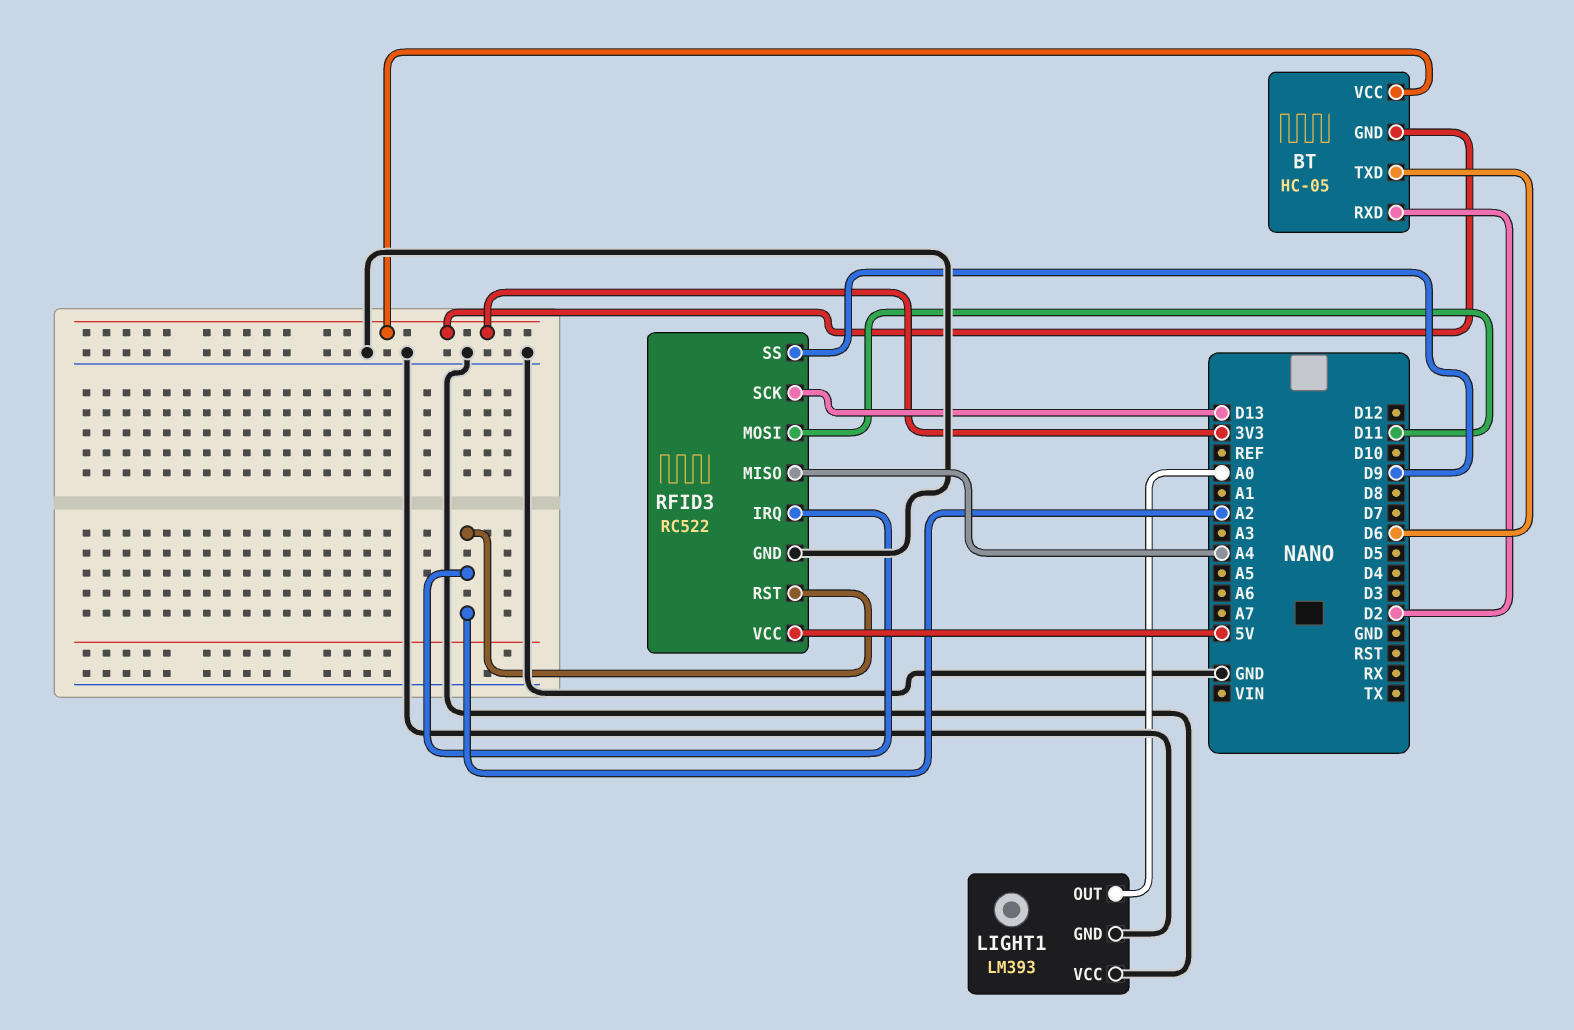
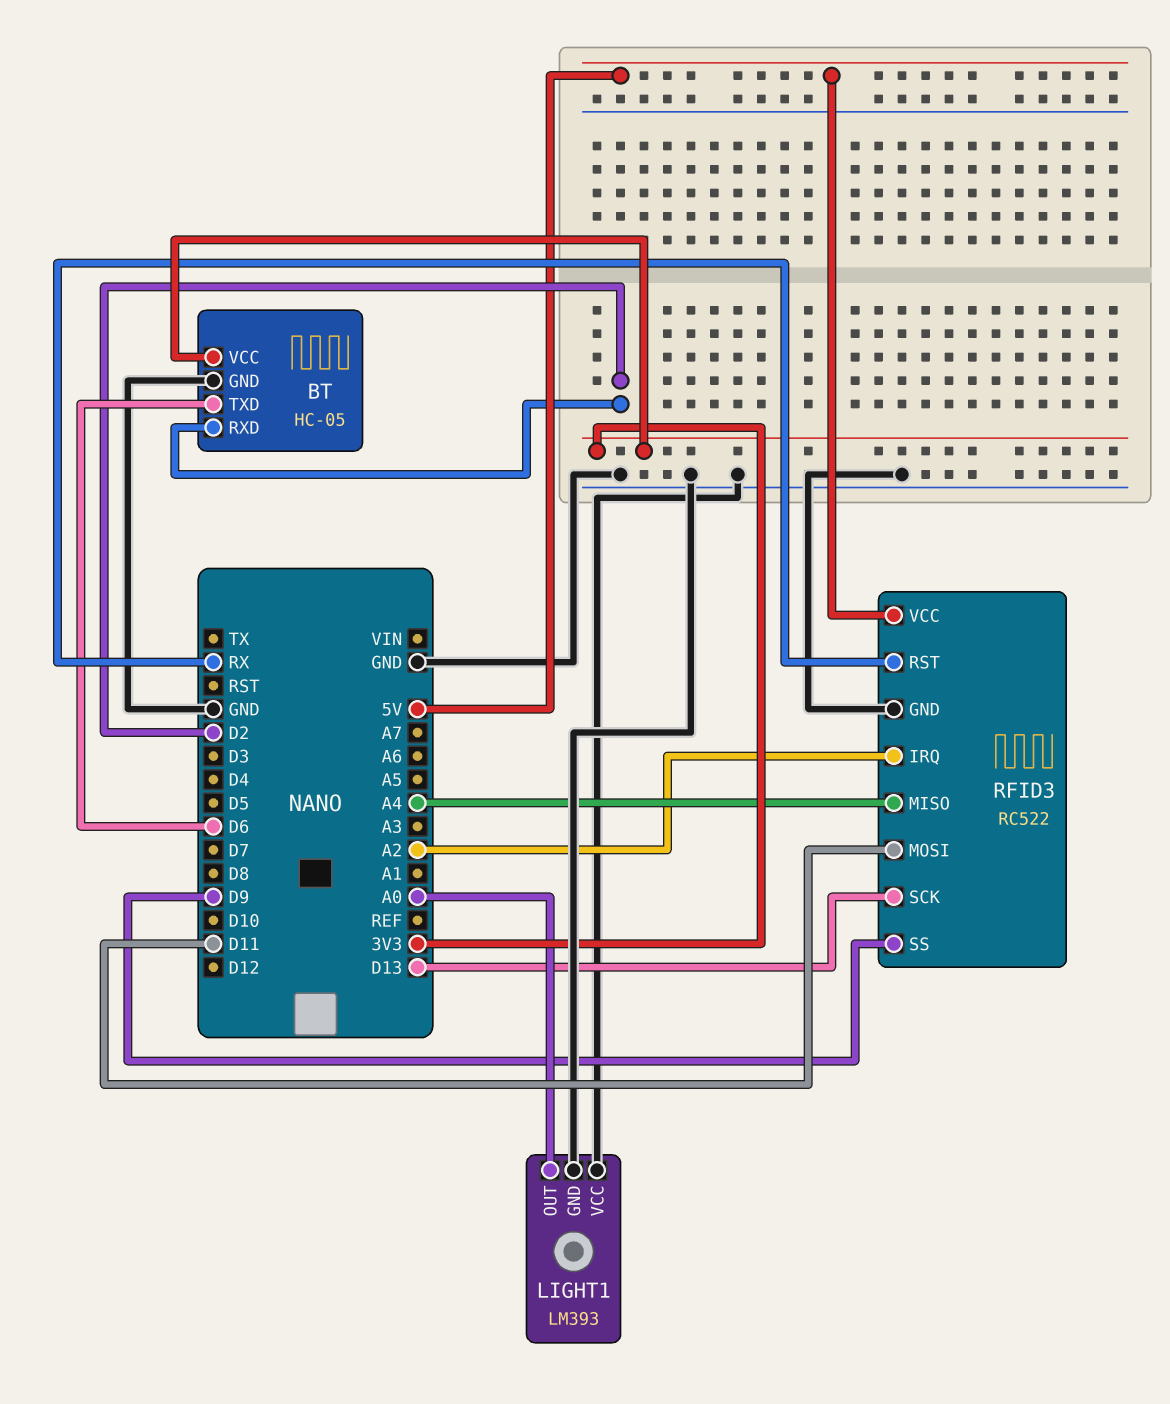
BT pin GND: 3V3 -> GND
RFID3 pin RST: A2 -> RX

